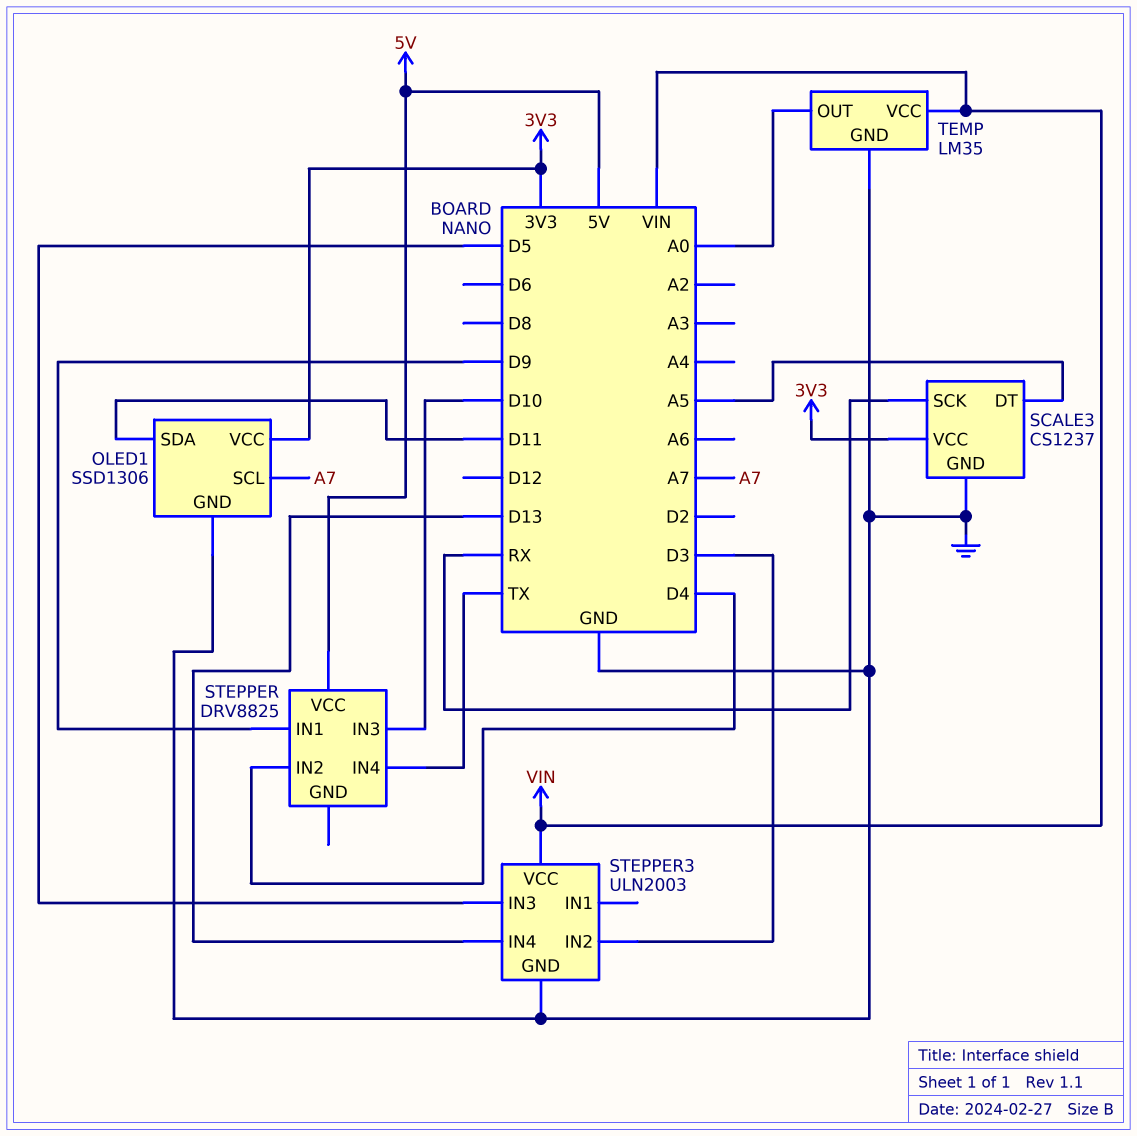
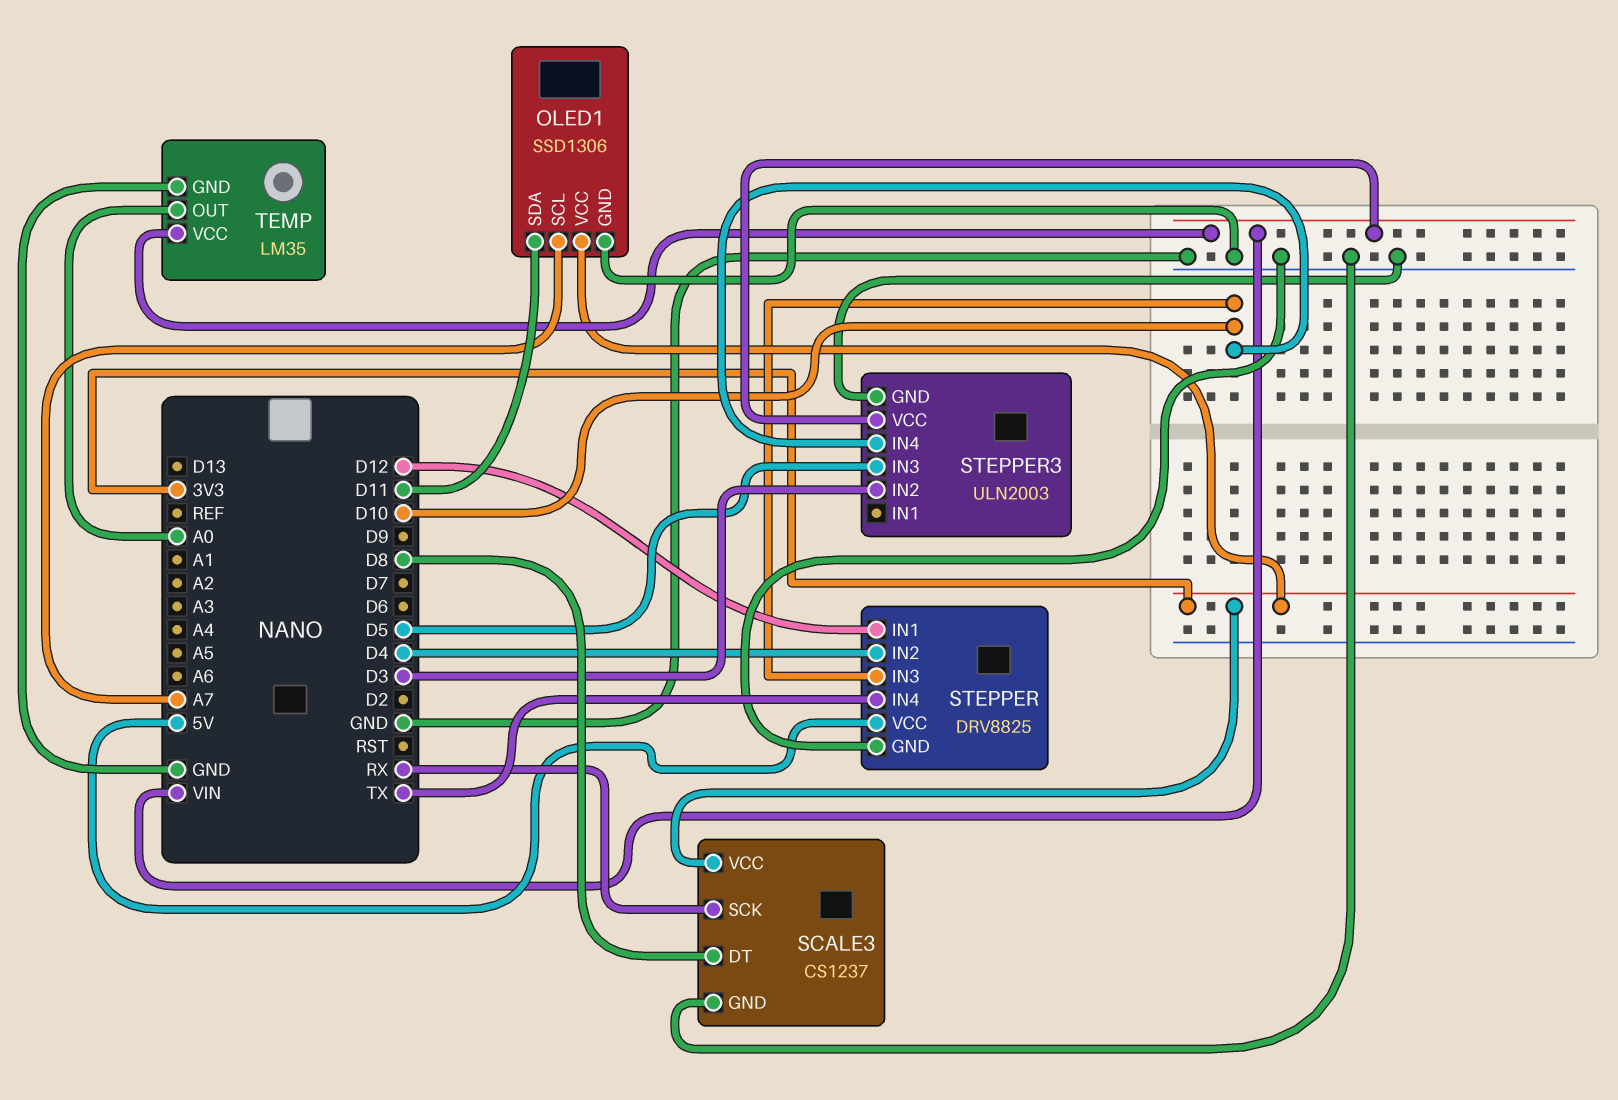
SCALE3 pin DT: A5 -> D8
STEPPER pin GND: none -> GND
STEPPER pin IN1: D9 -> D12
STEPPER3 pin IN4: D13 -> D10

